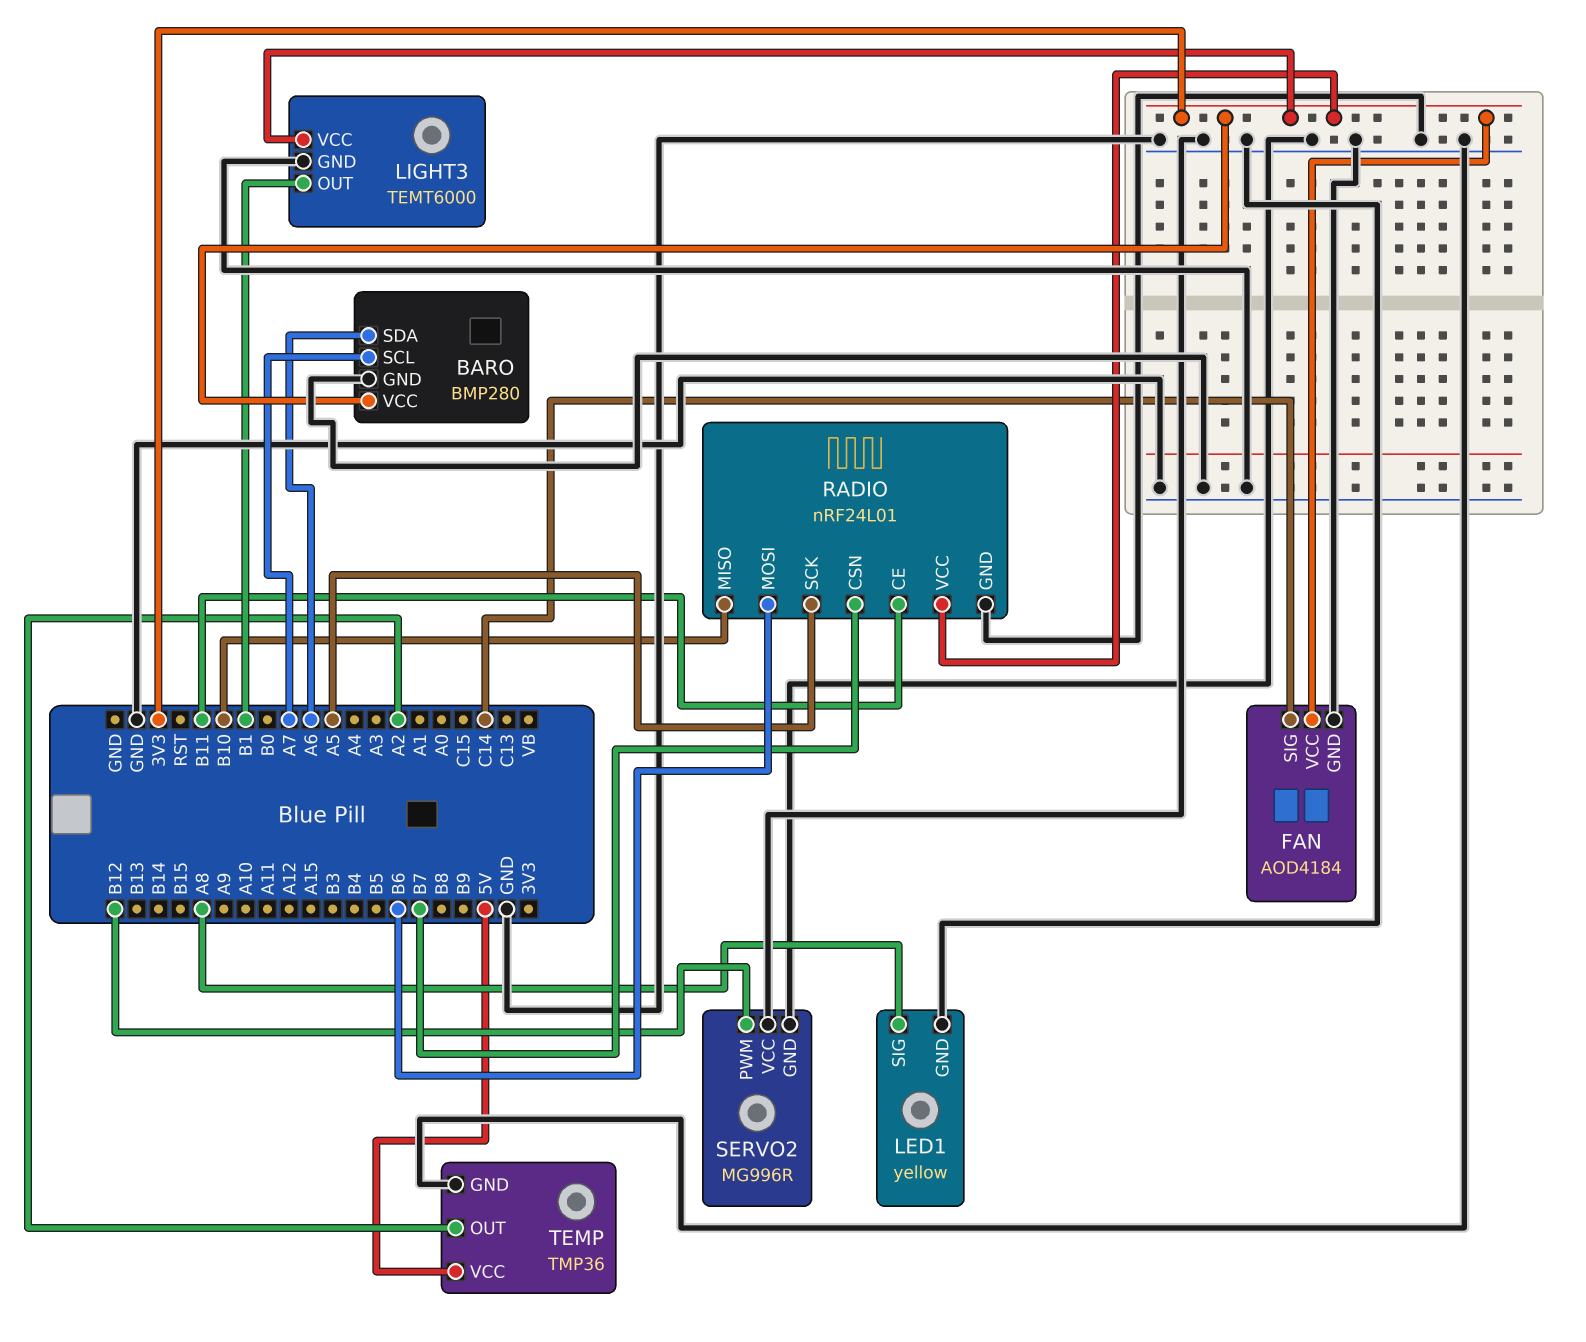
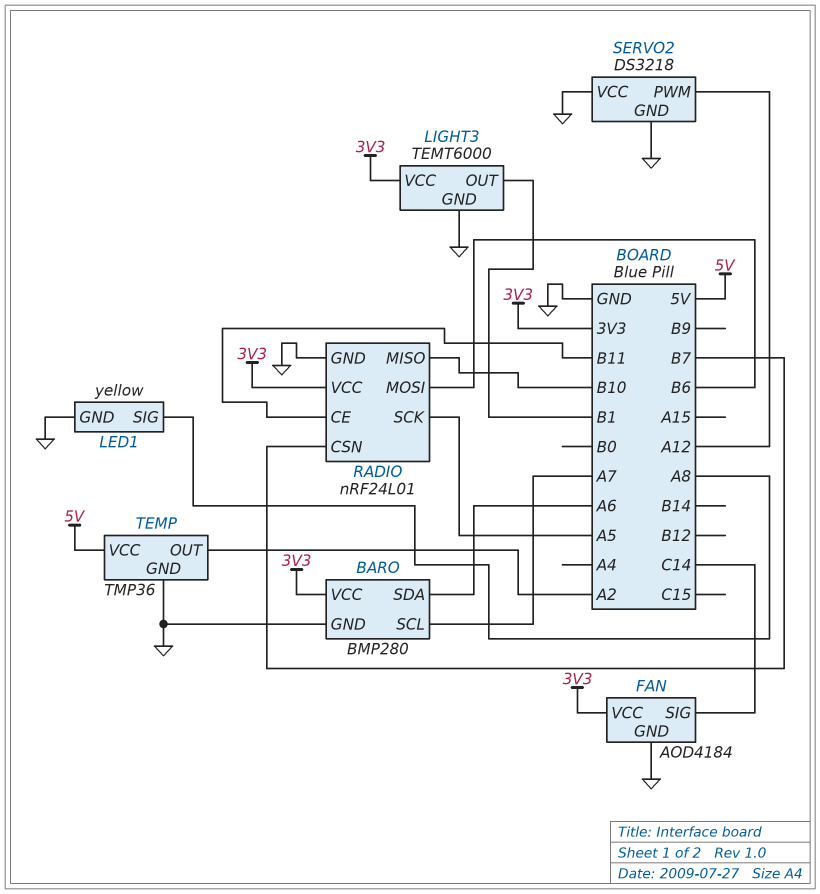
SERVO2: MG996R -> DS3218
SERVO2 pin PWM: B12 -> A12

